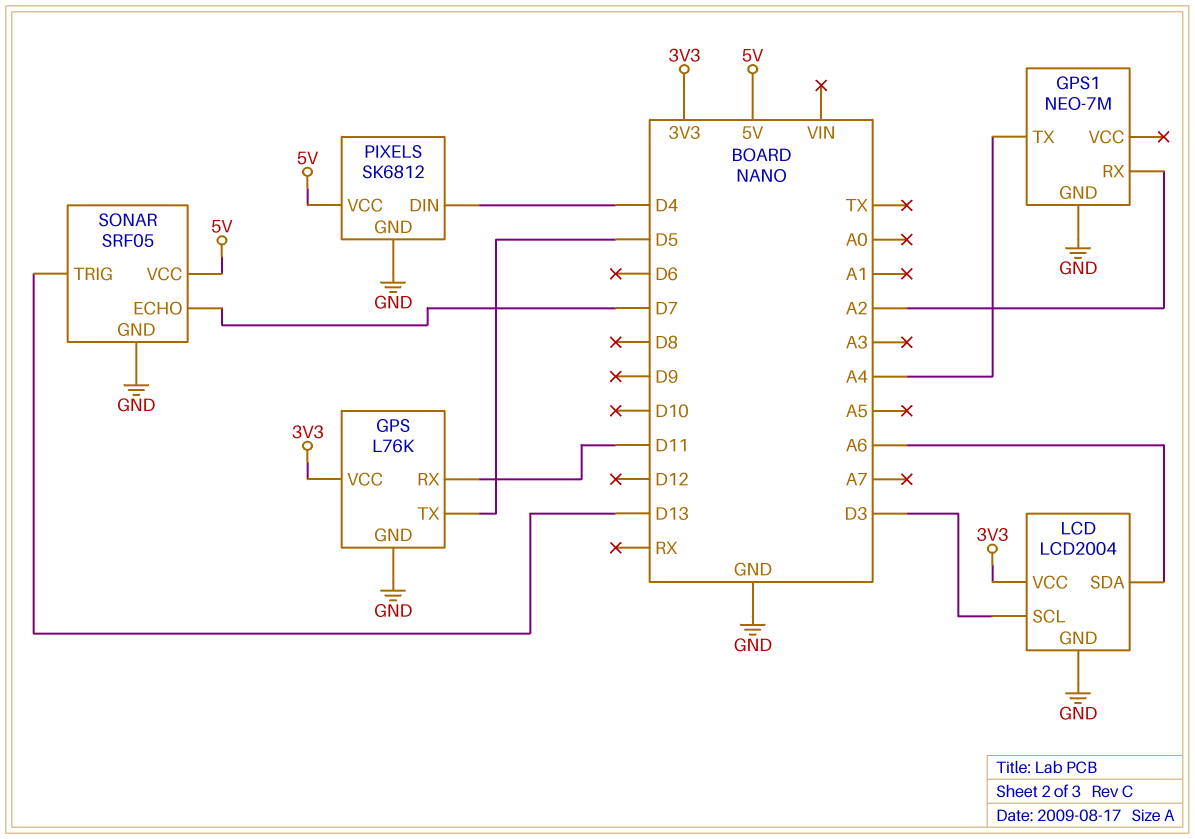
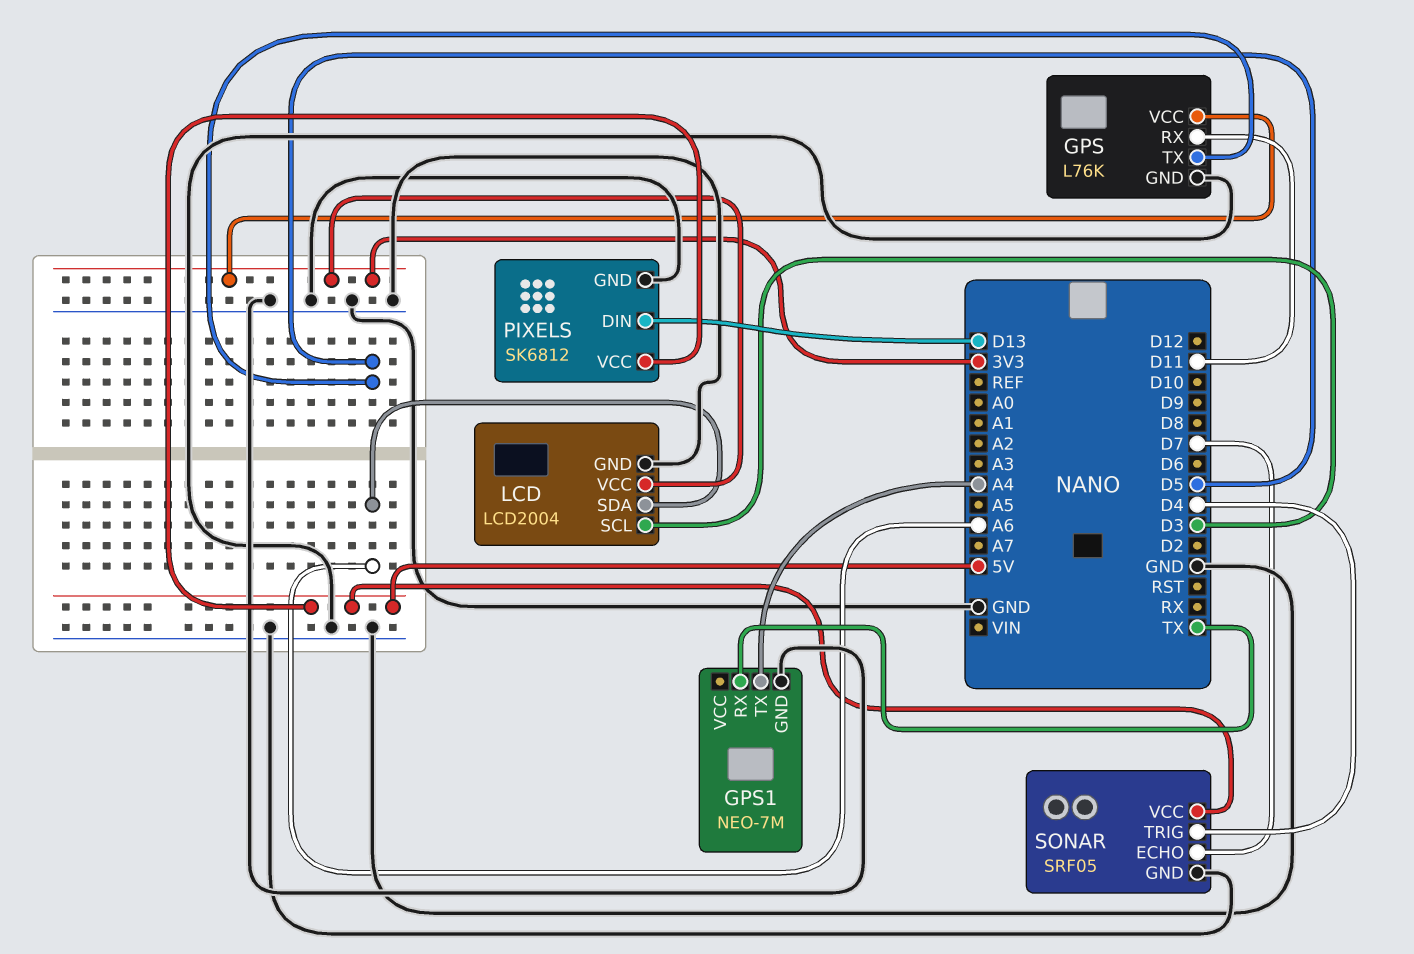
GPS1 pin RX: A2 -> TX
PIXELS pin DIN: D4 -> D13
SONAR pin TRIG: D13 -> D4

